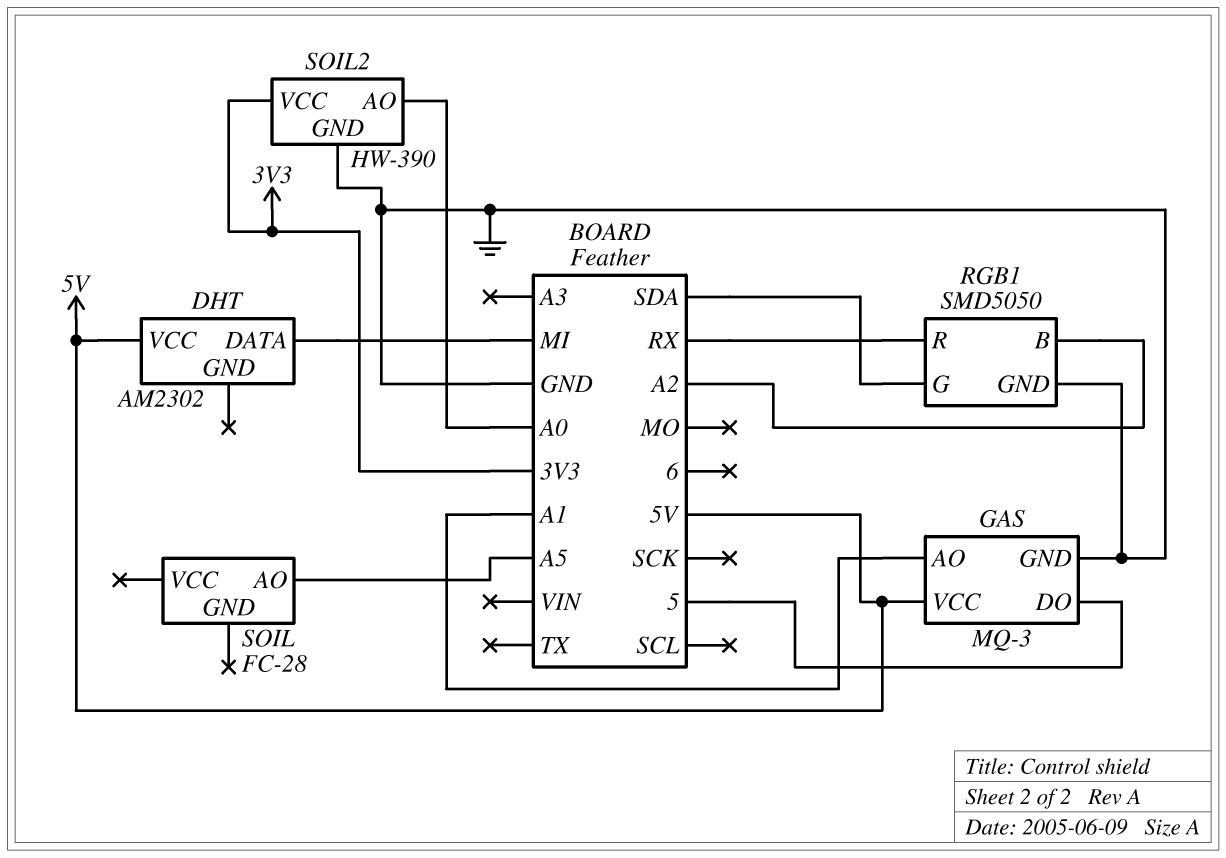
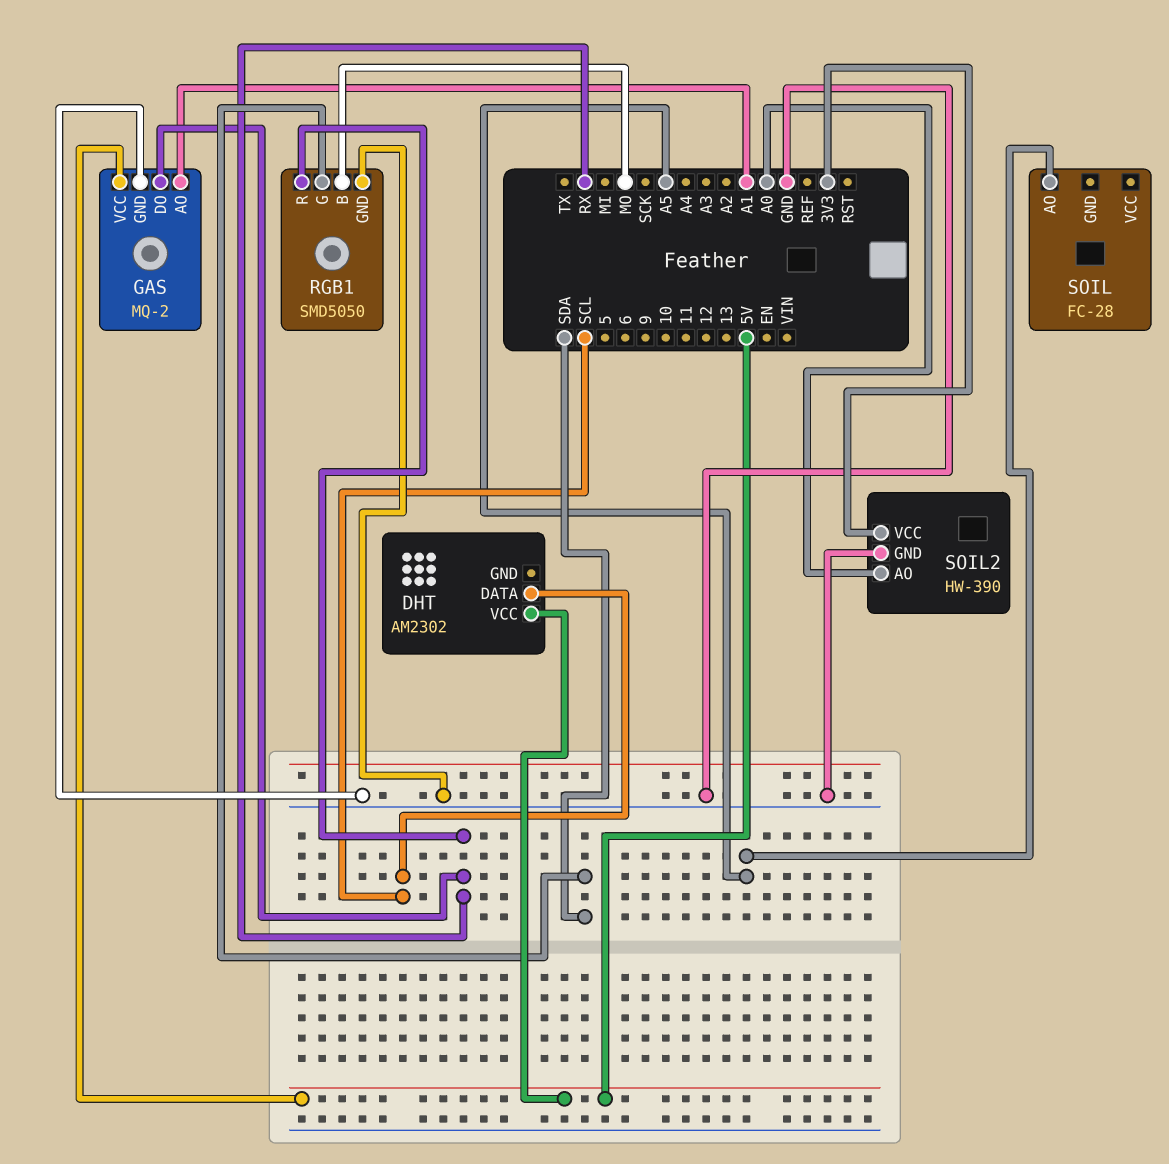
DHT pin DATA: MI -> SCL
GAS: MQ-3 -> MQ-2
GAS pin DO: 5 -> RX
RGB1 pin B: A2 -> MO

